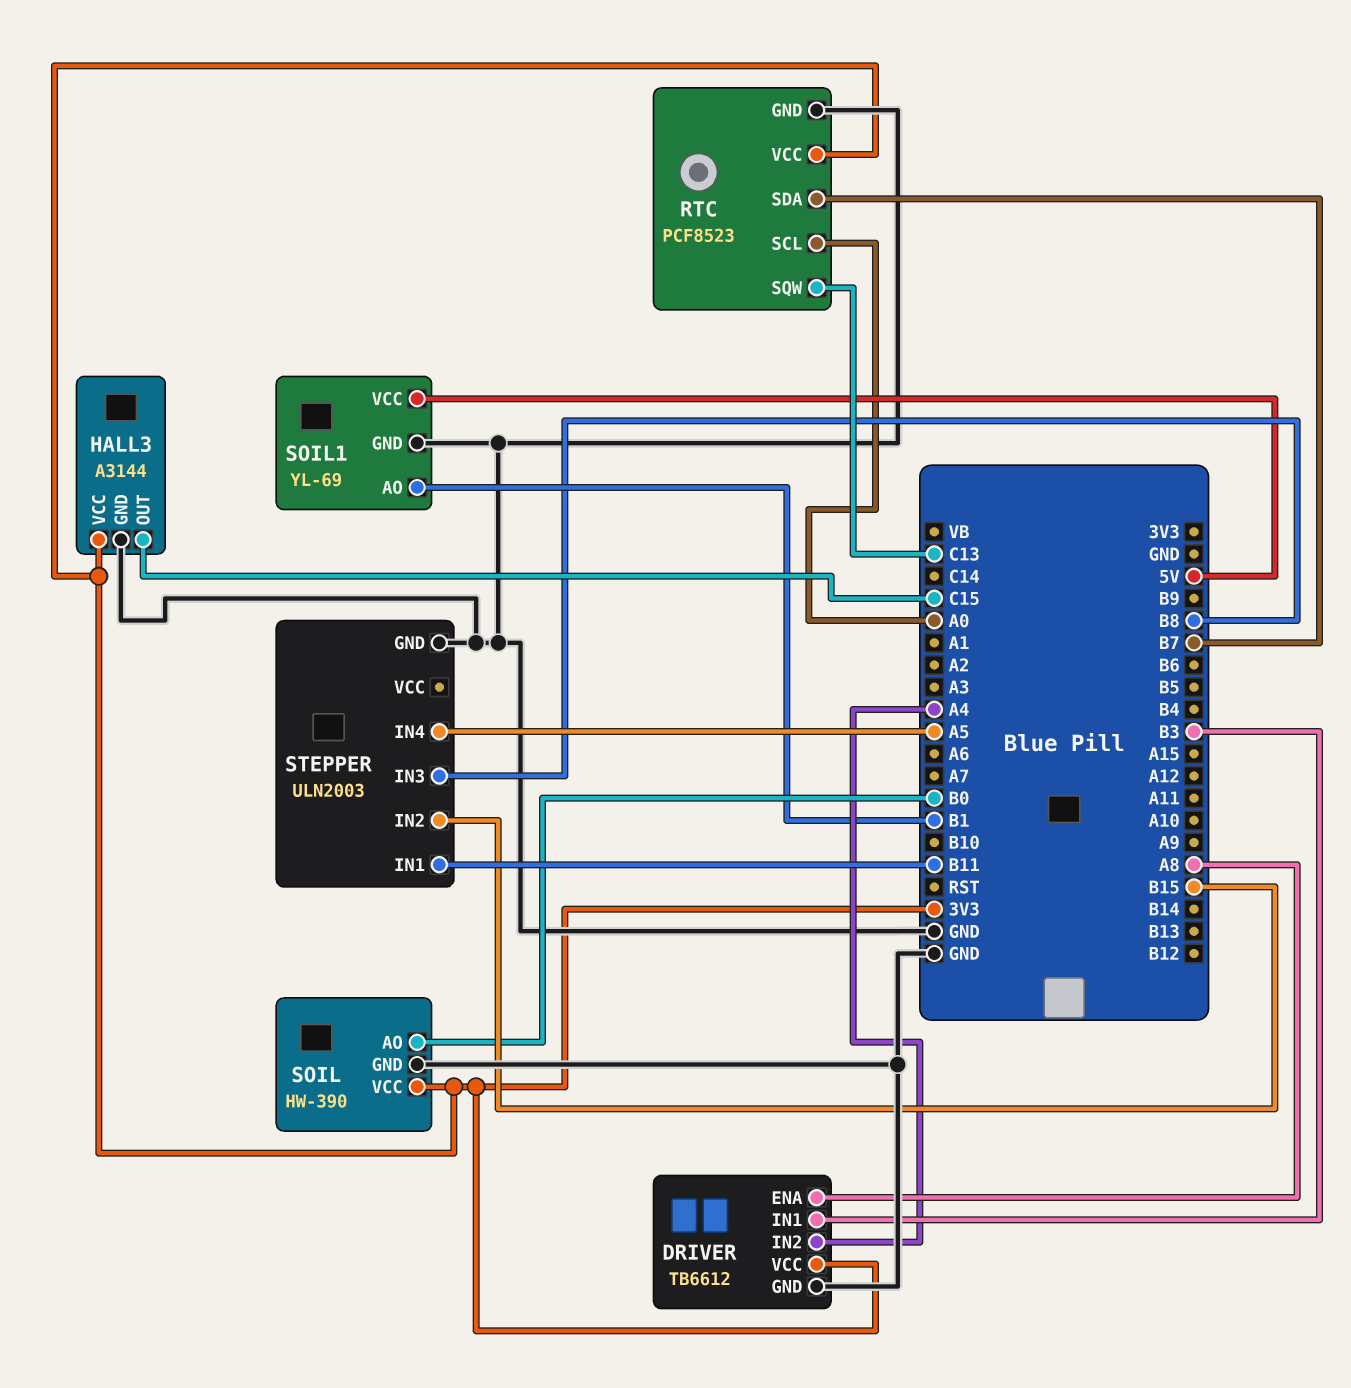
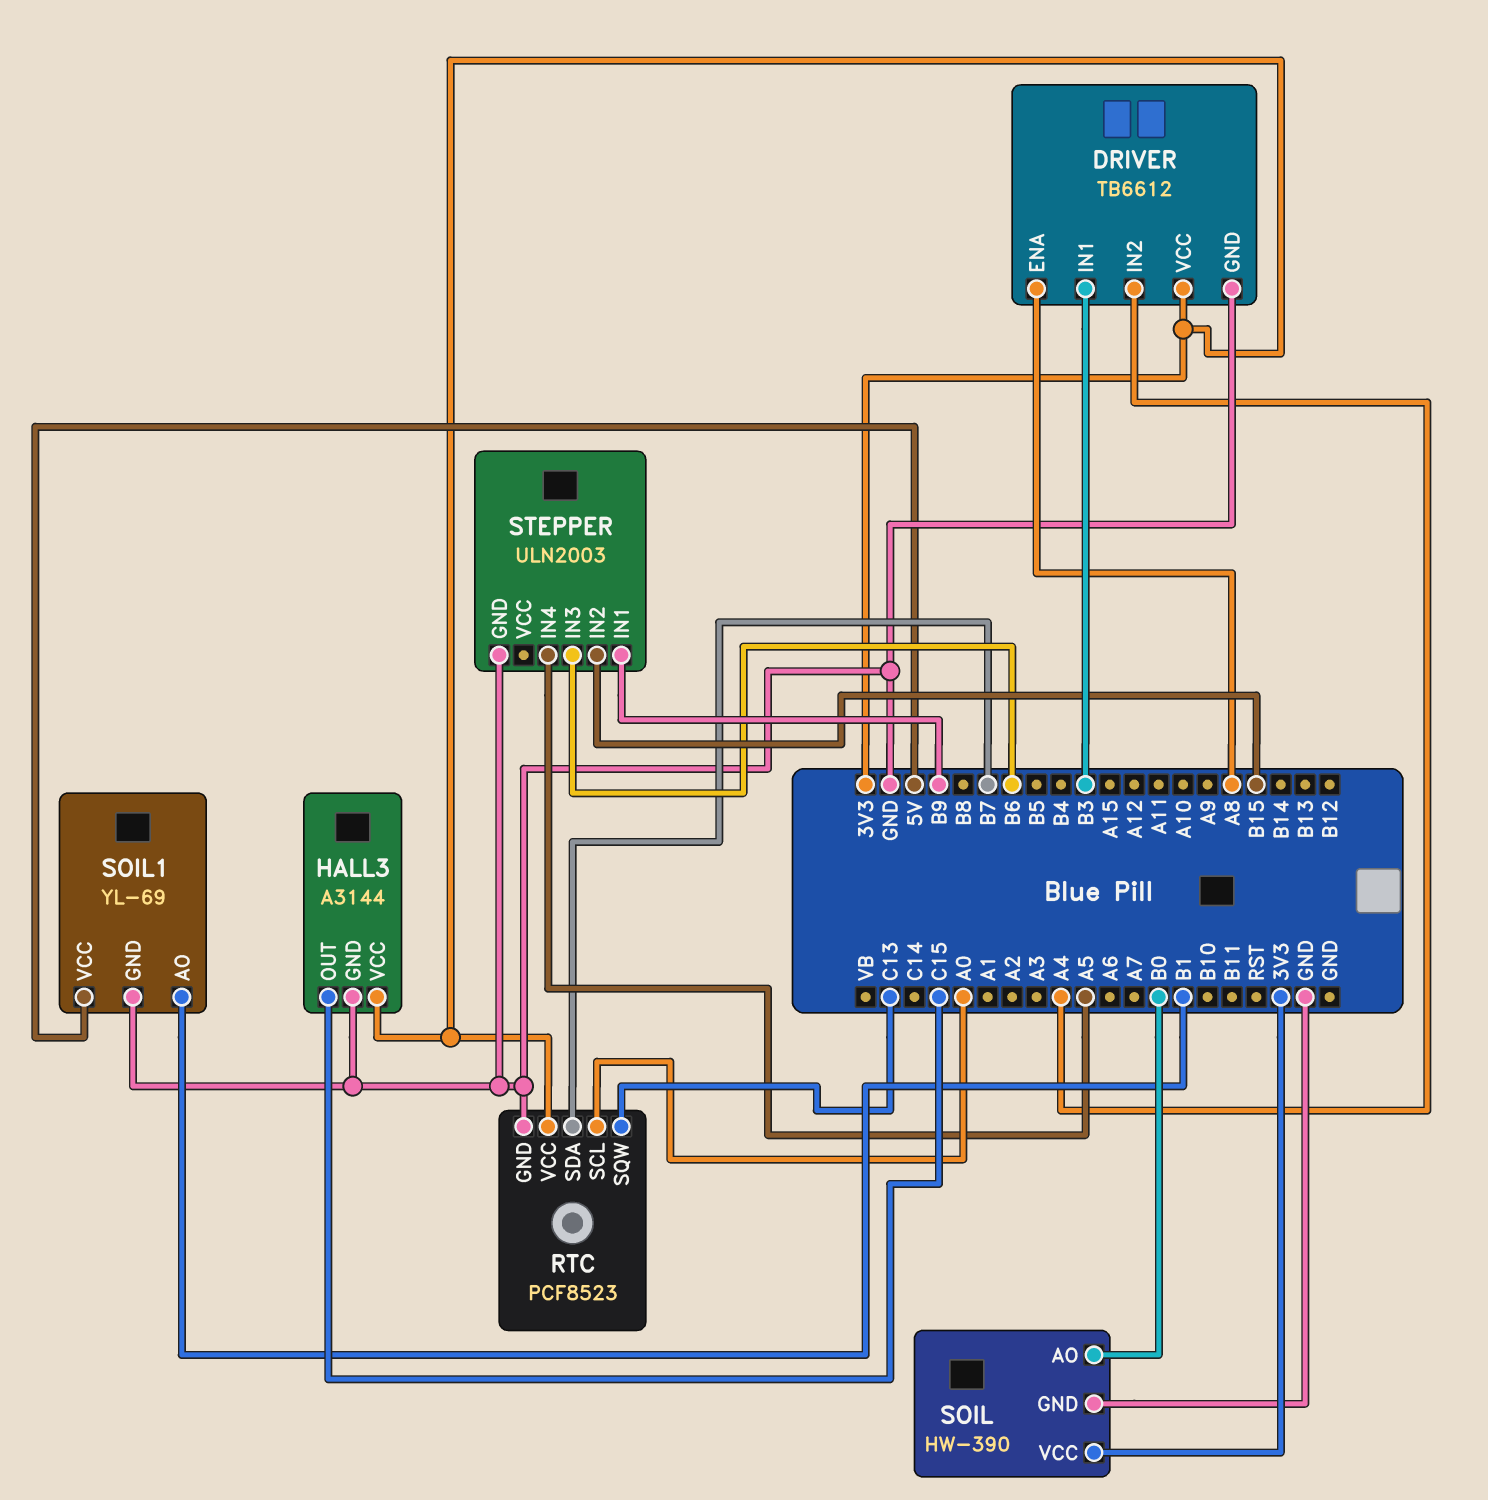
STEPPER pin IN1: B11 -> B9
STEPPER pin IN3: B8 -> B6

